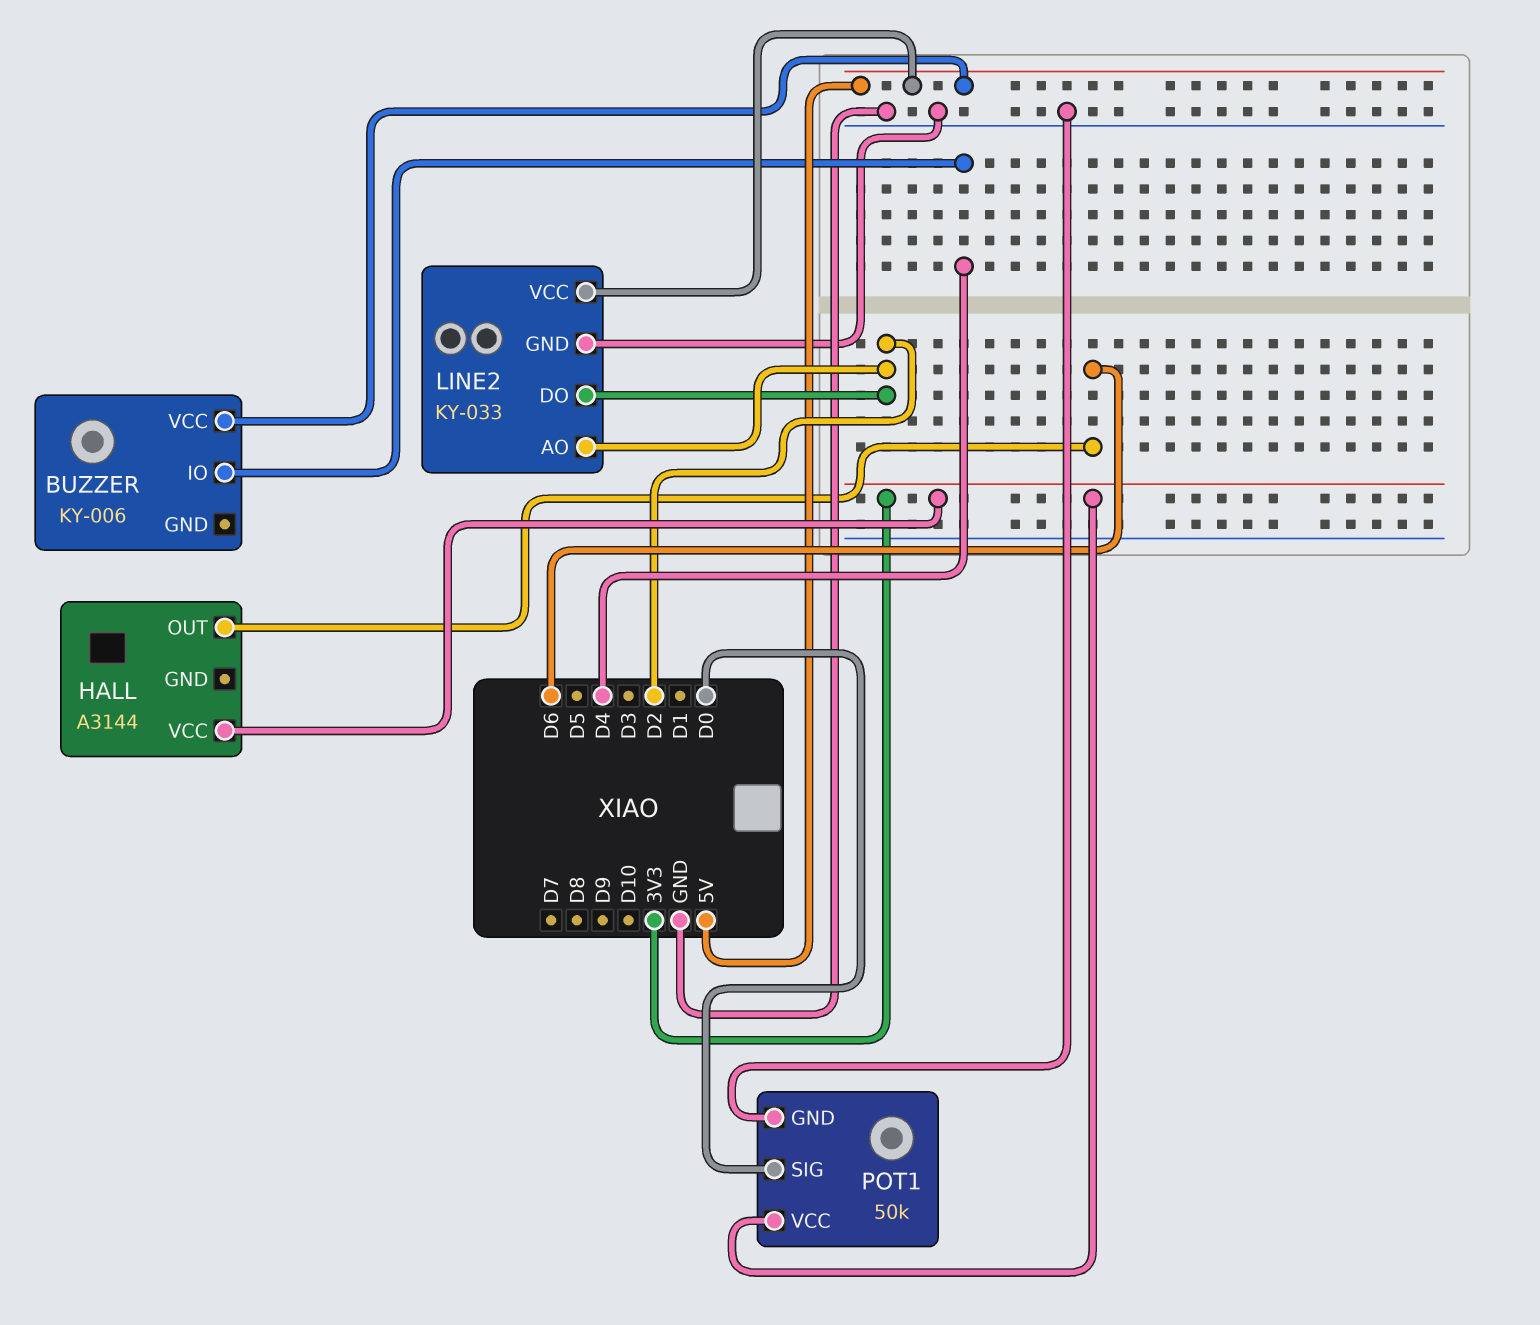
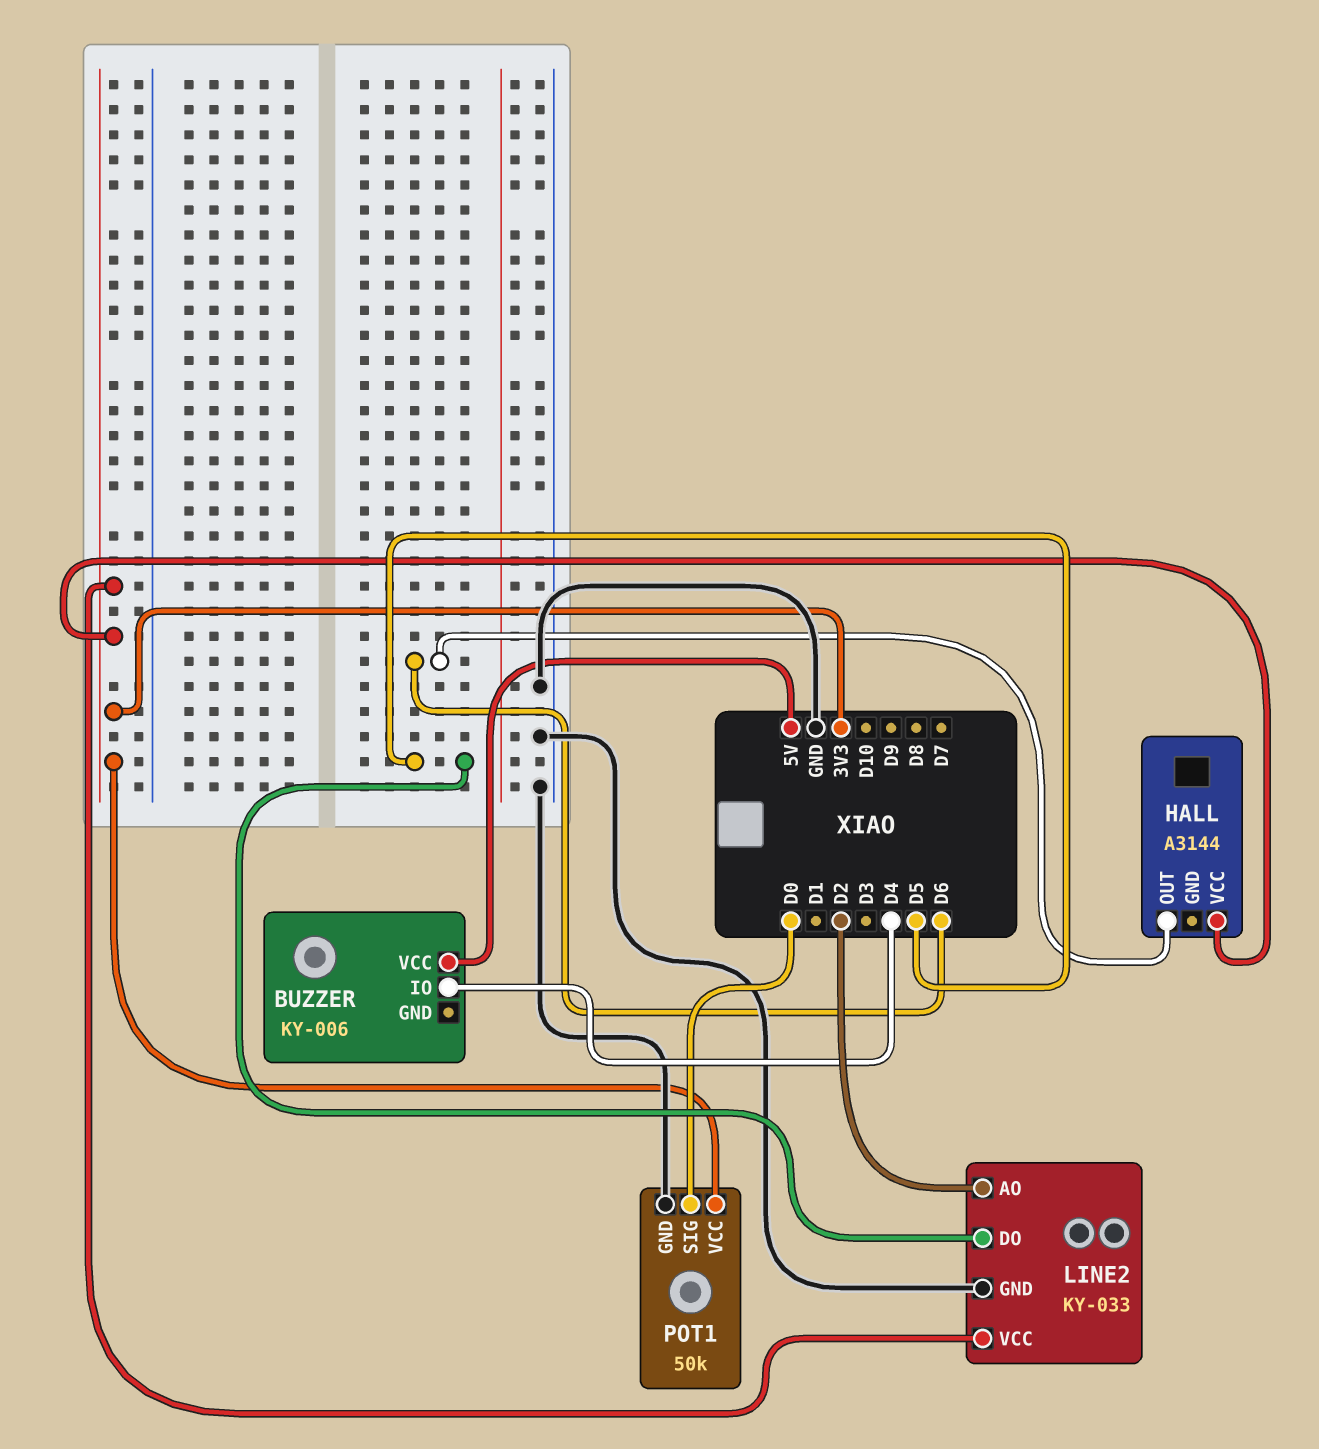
LINE2 pin DO: D2 -> D5
LINE2 pin VCC: 5V -> 3V3

